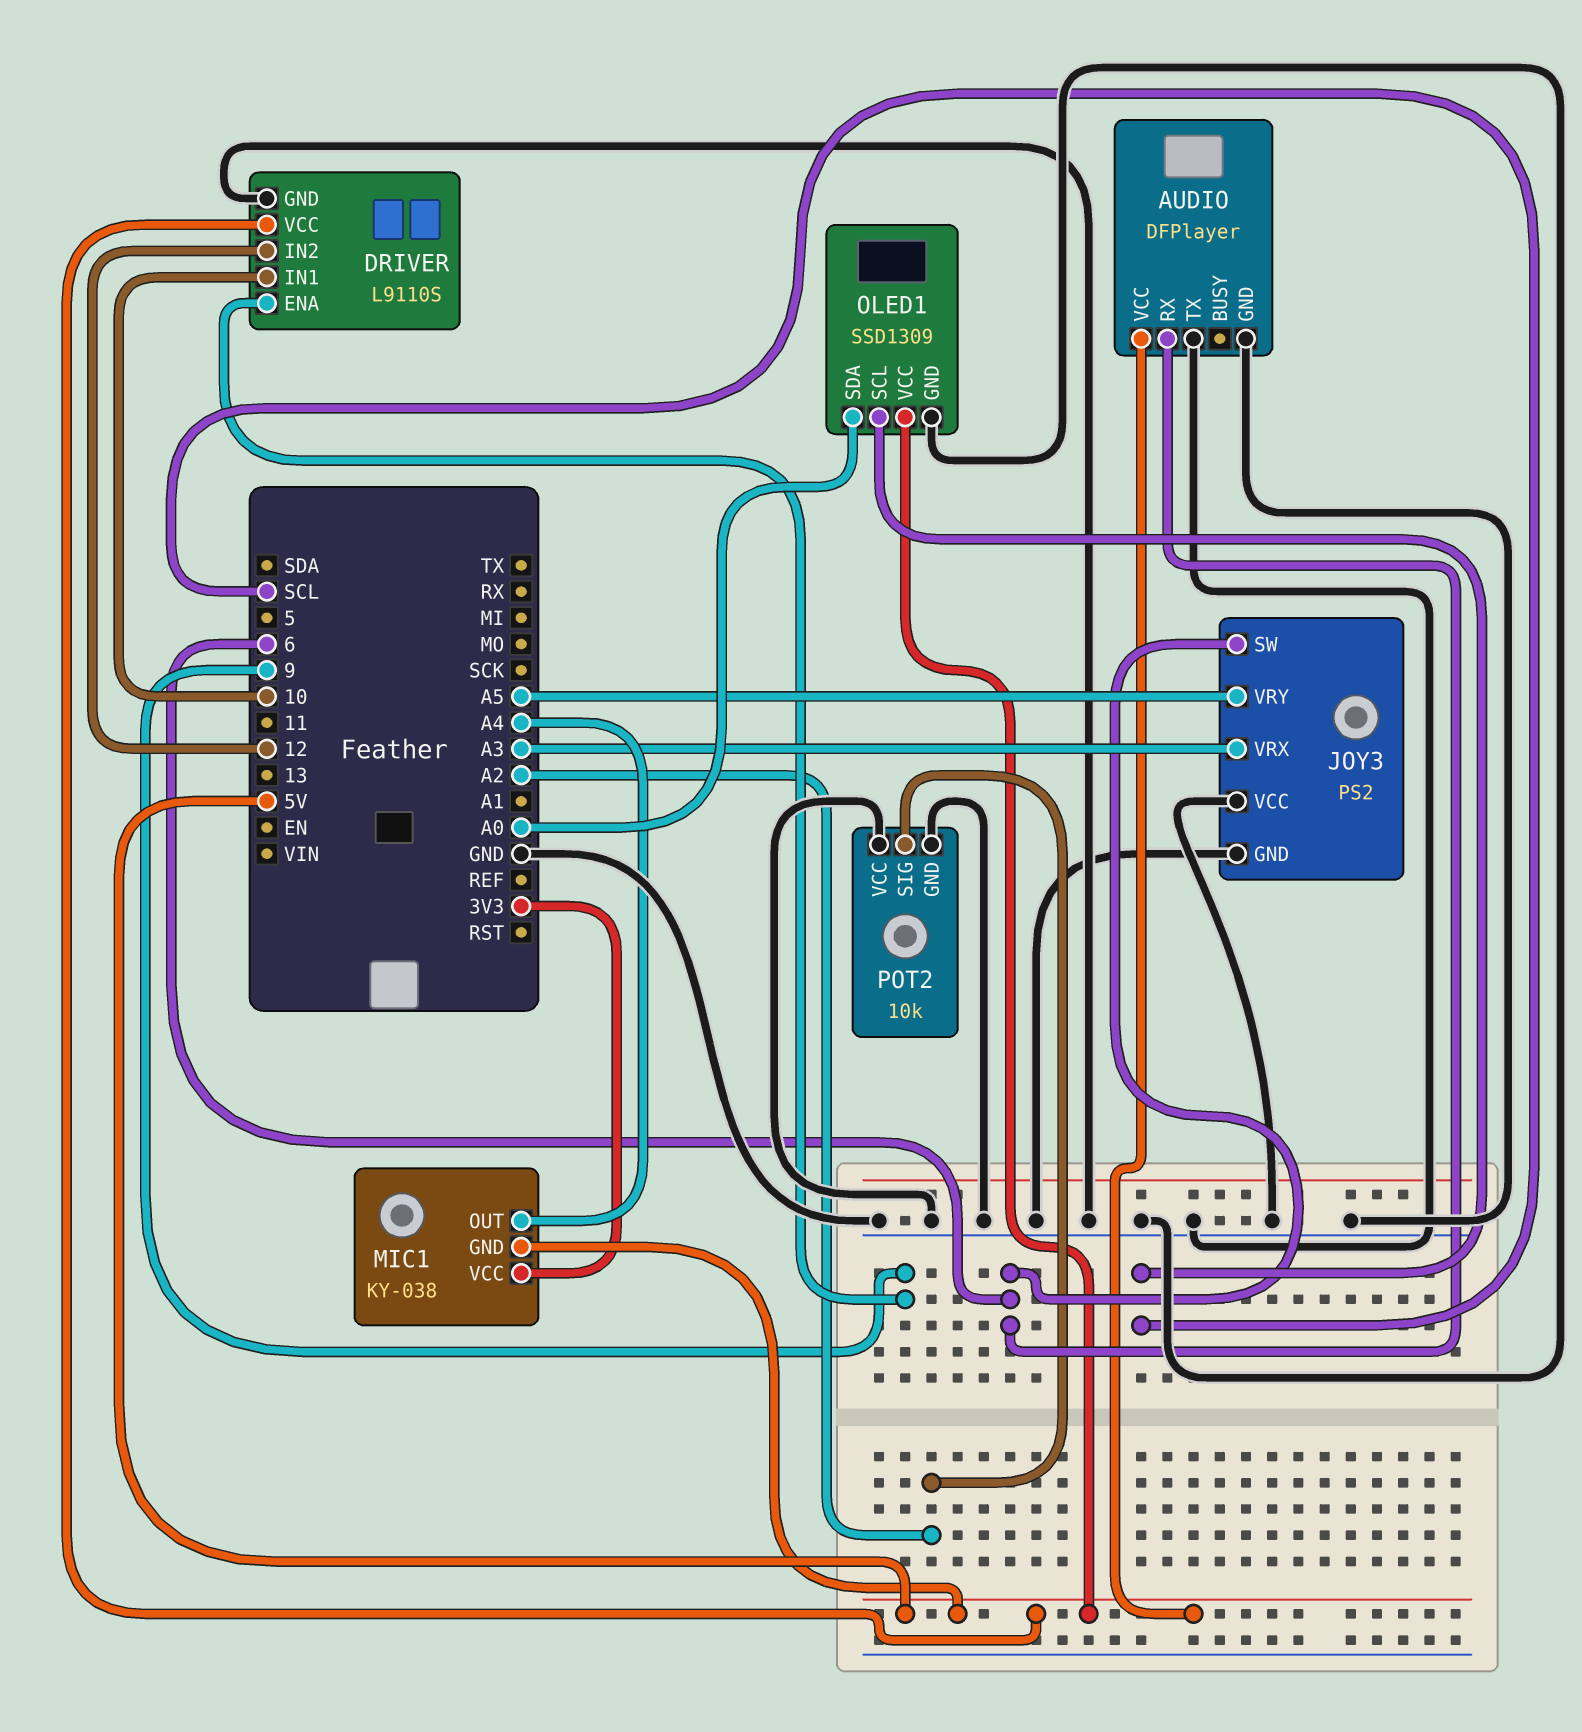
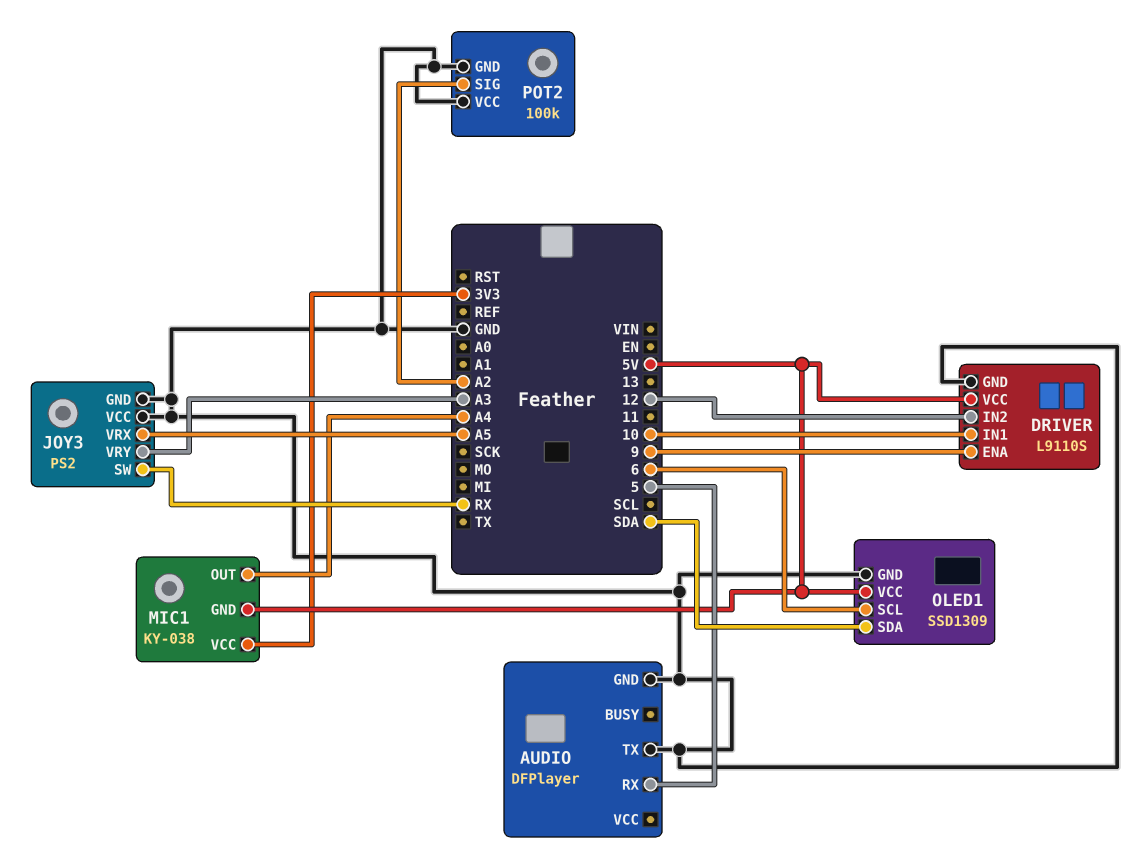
AUDIO pin RX: 6 -> 5
AUDIO pin VCC: 5V -> none
JOY3 pin SW: 6 -> RX
JOY3 pin VRX: A3 -> A5
JOY3 pin VRY: A5 -> A3
OLED1 pin SCL: SCL -> 6
OLED1 pin SDA: A0 -> SDA
POT2: 10k -> 100k

